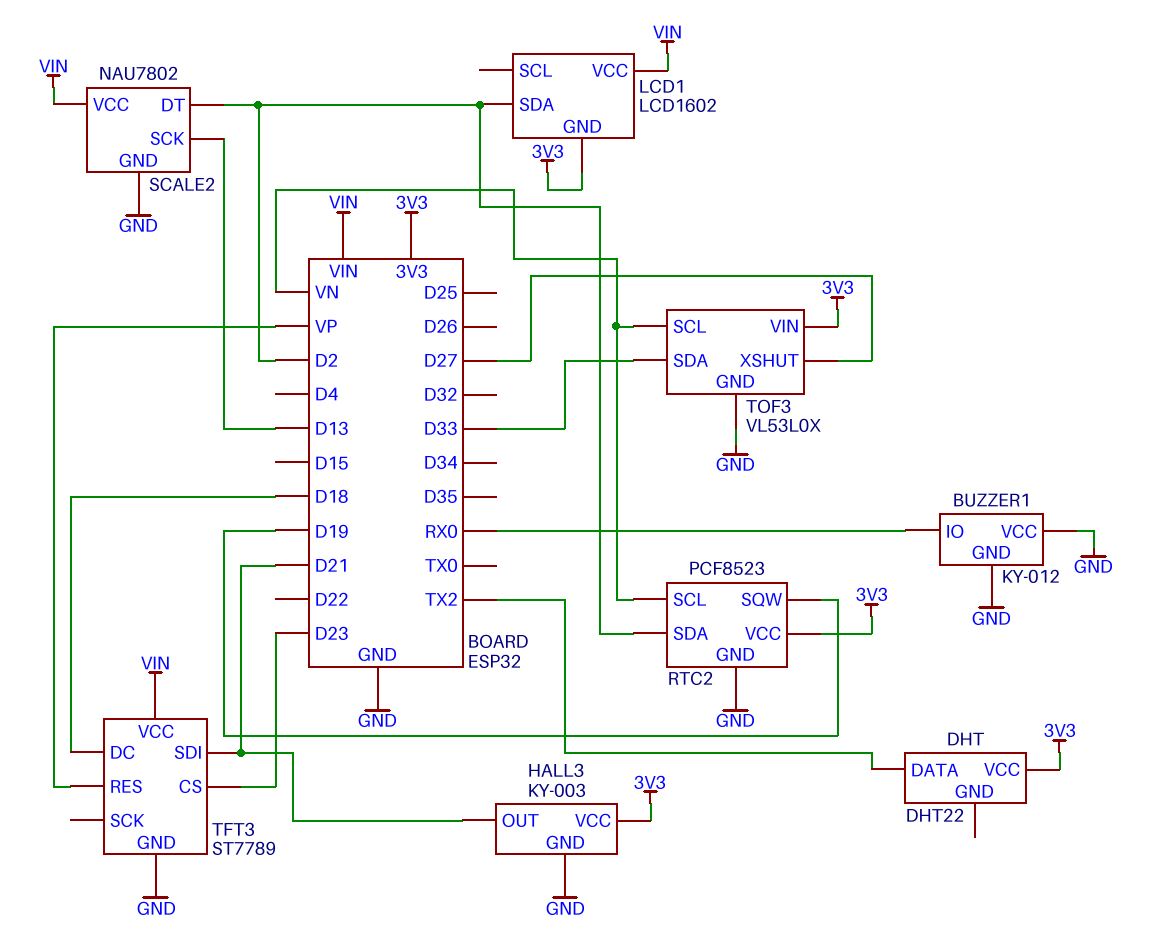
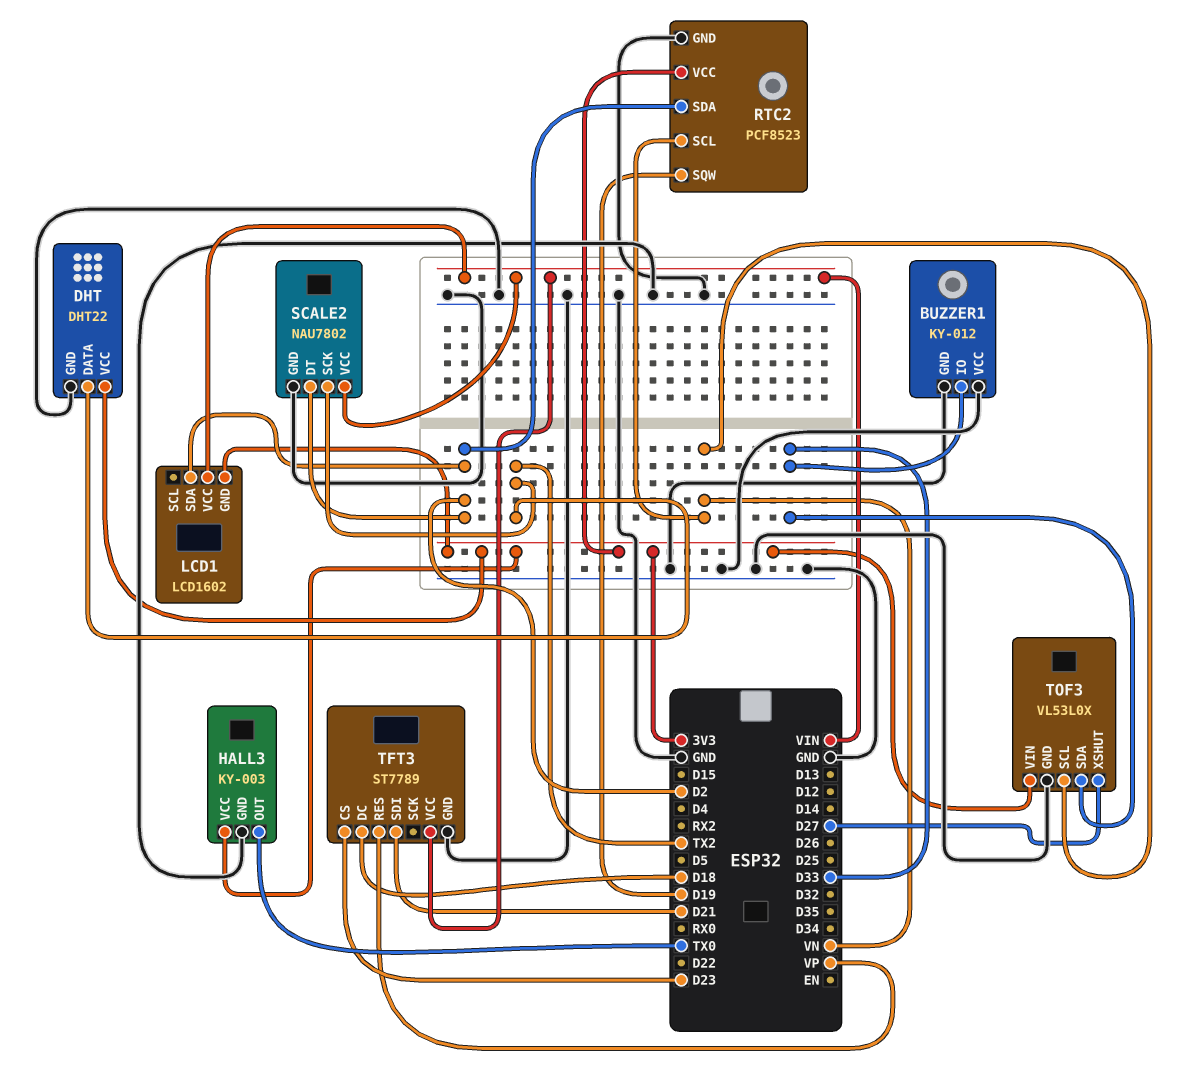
BUZZER1 pin IO: RX0 -> D33
DHT pin GND: none -> GND
HALL3 pin OUT: D21 -> TX0
SCALE2 pin SCK: D13 -> TX2

